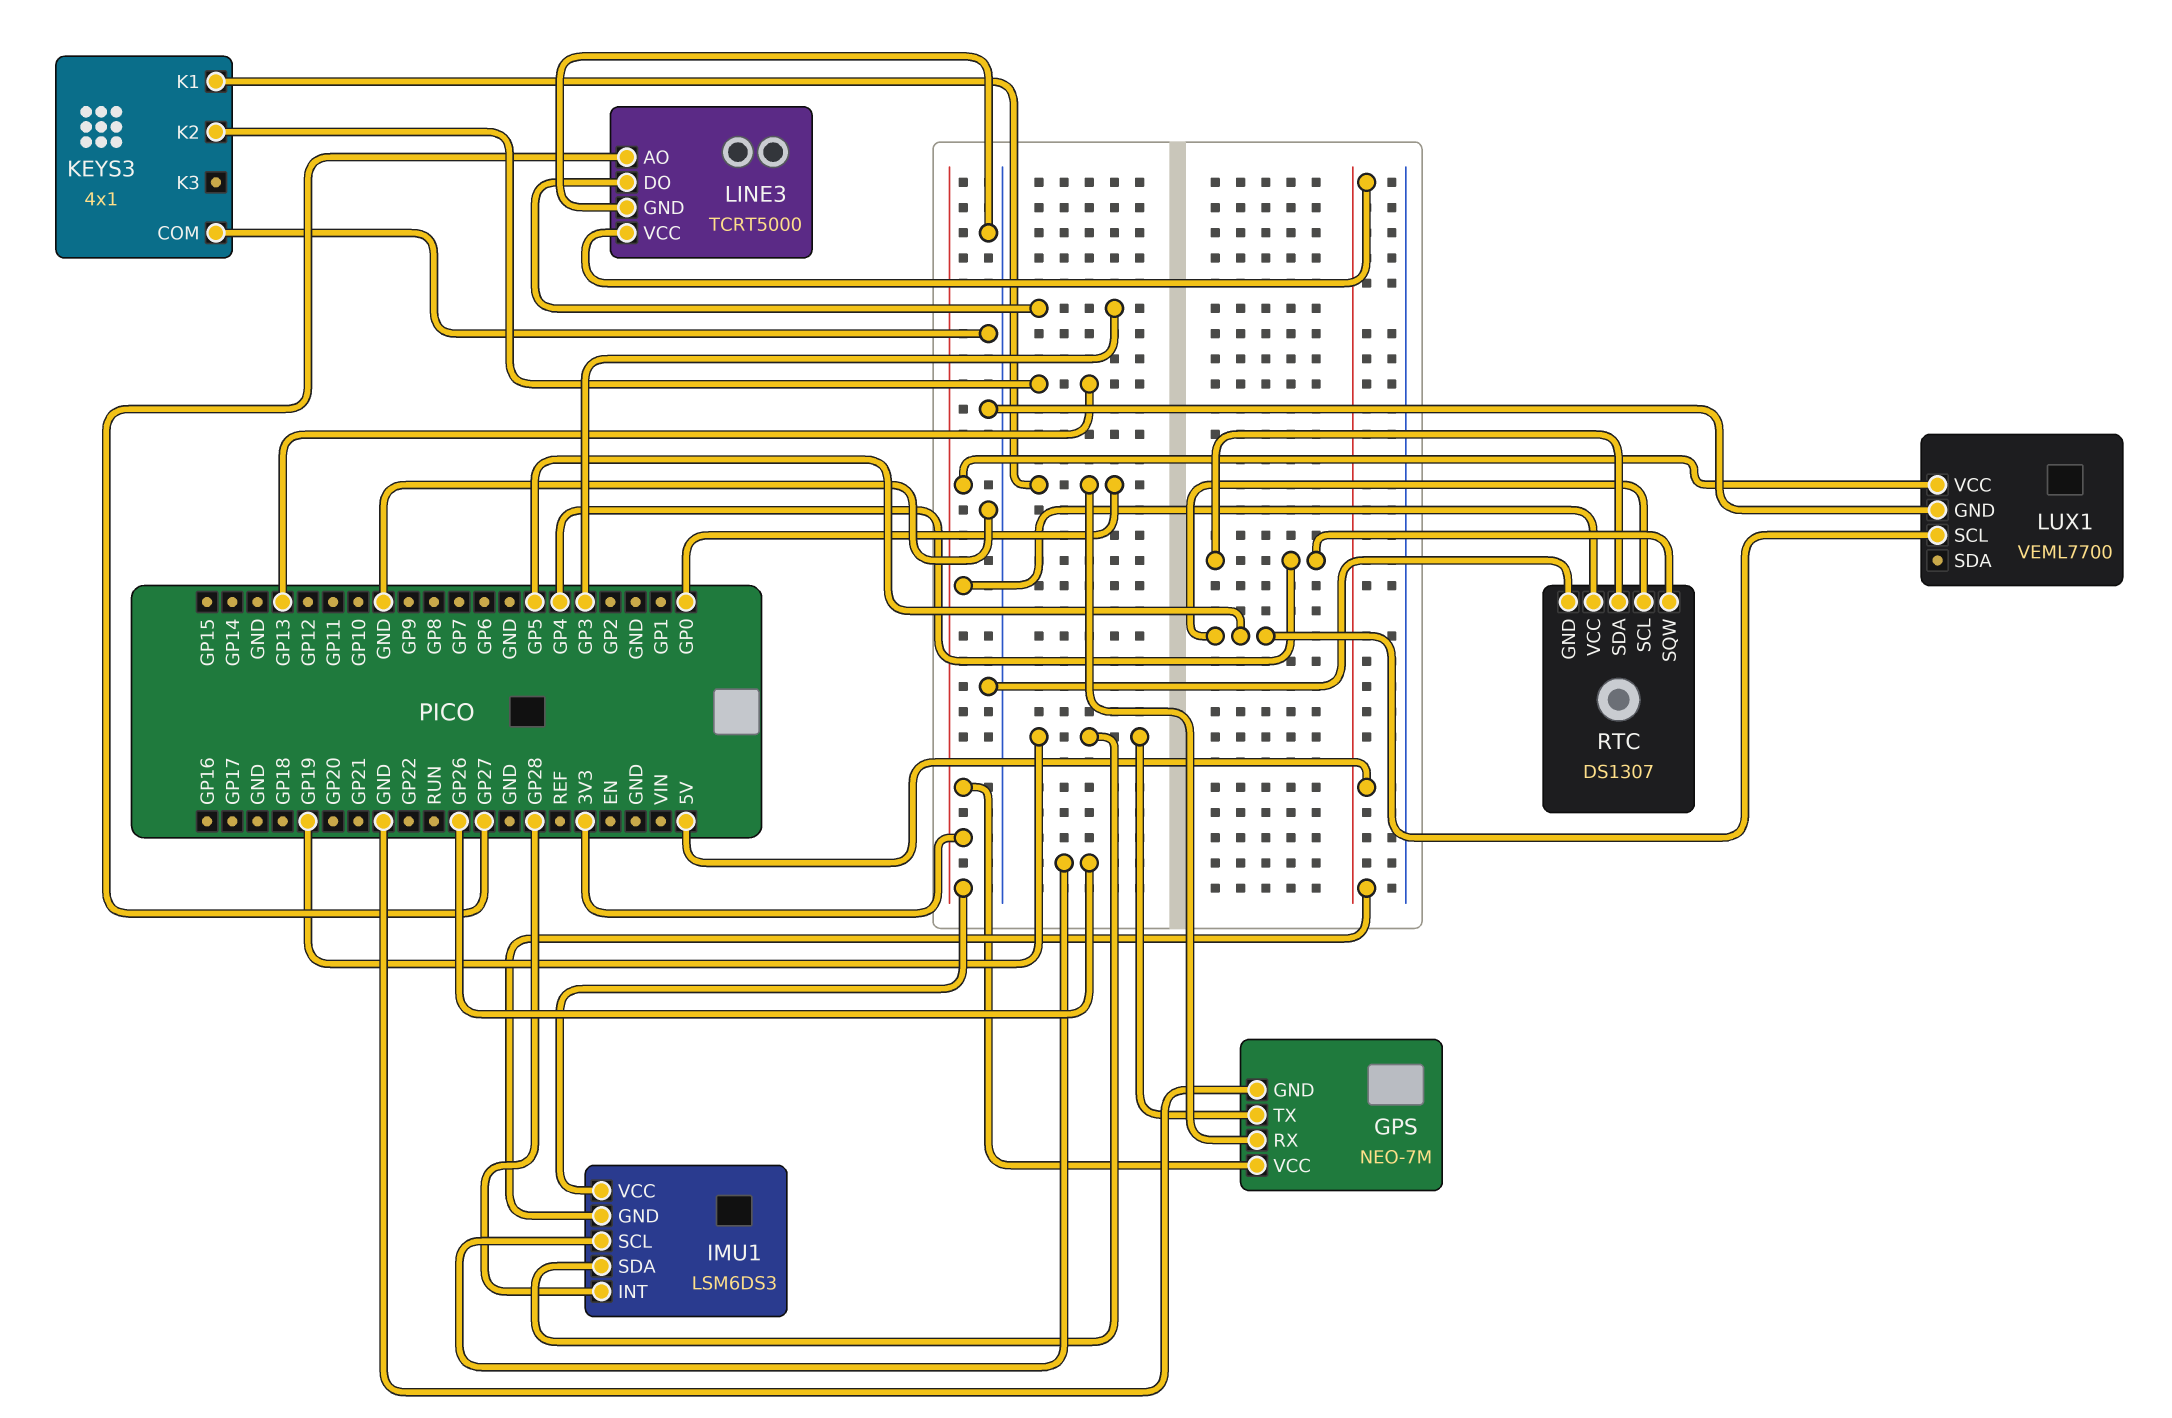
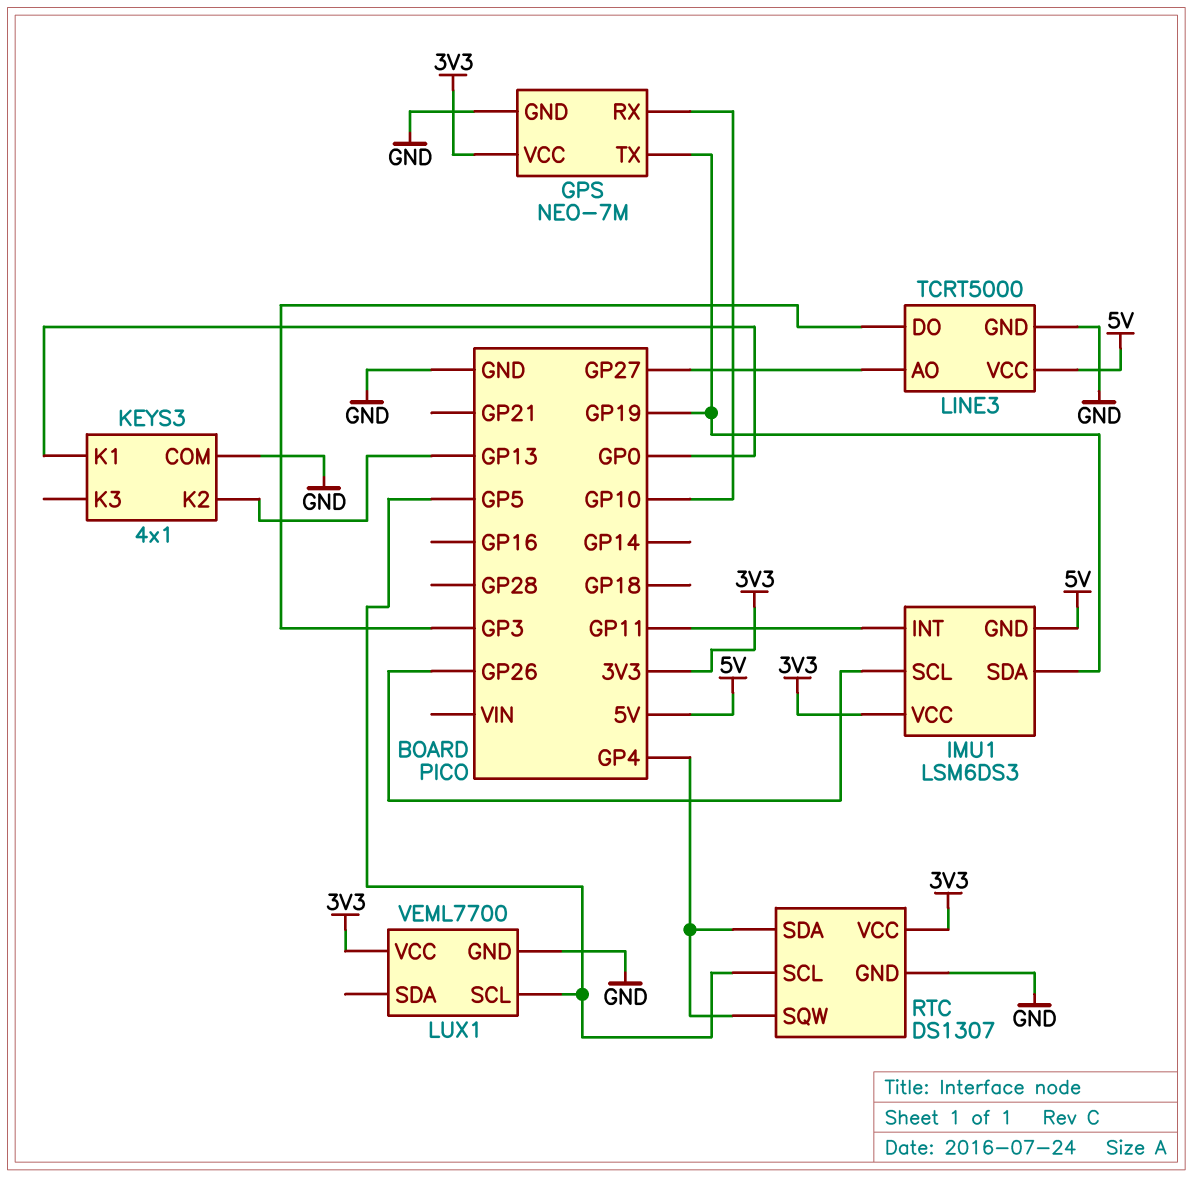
GPS pin RX: GP0 -> GP10
IMU1 pin INT: GP28 -> GP11

